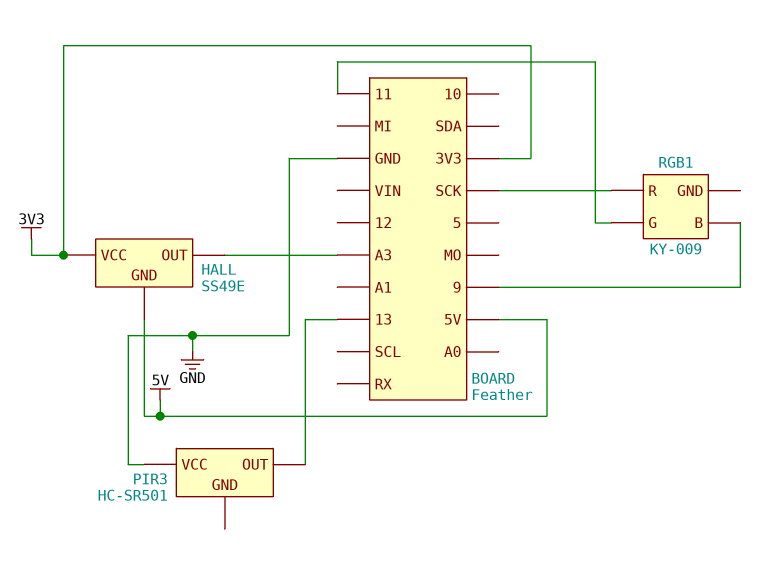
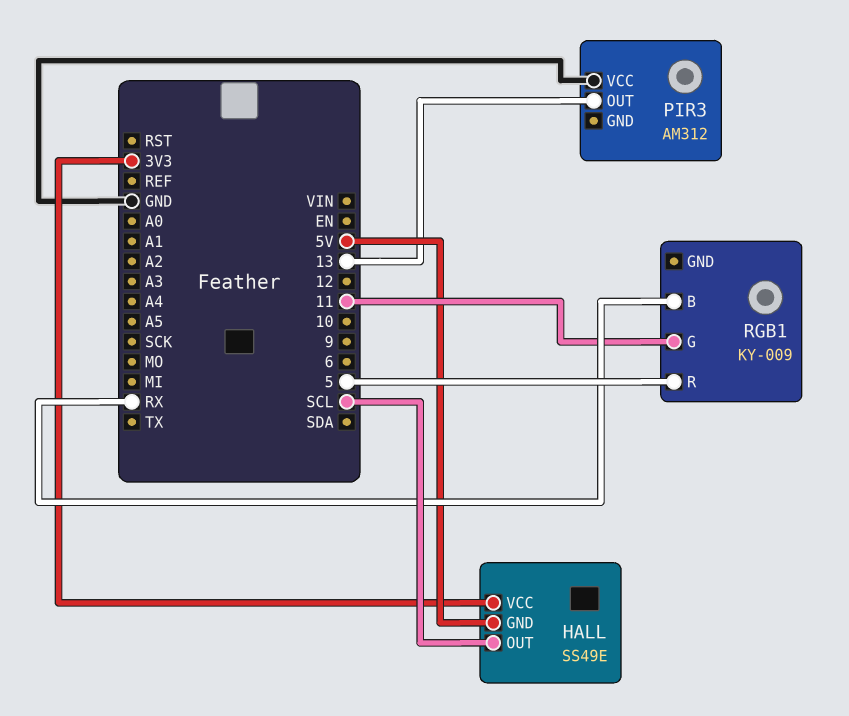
HALL pin OUT: A3 -> SCL
PIR3: HC-SR501 -> AM312
RGB1 pin B: 9 -> RX
RGB1 pin R: SCK -> 5

